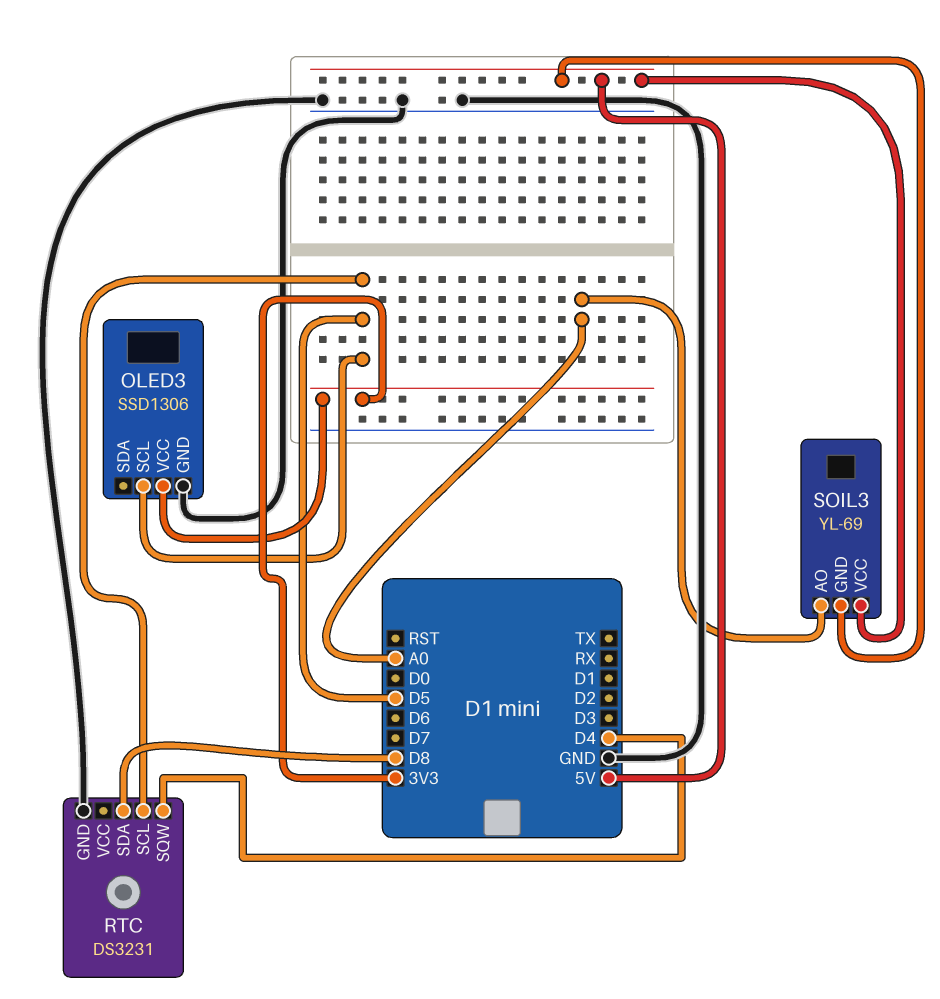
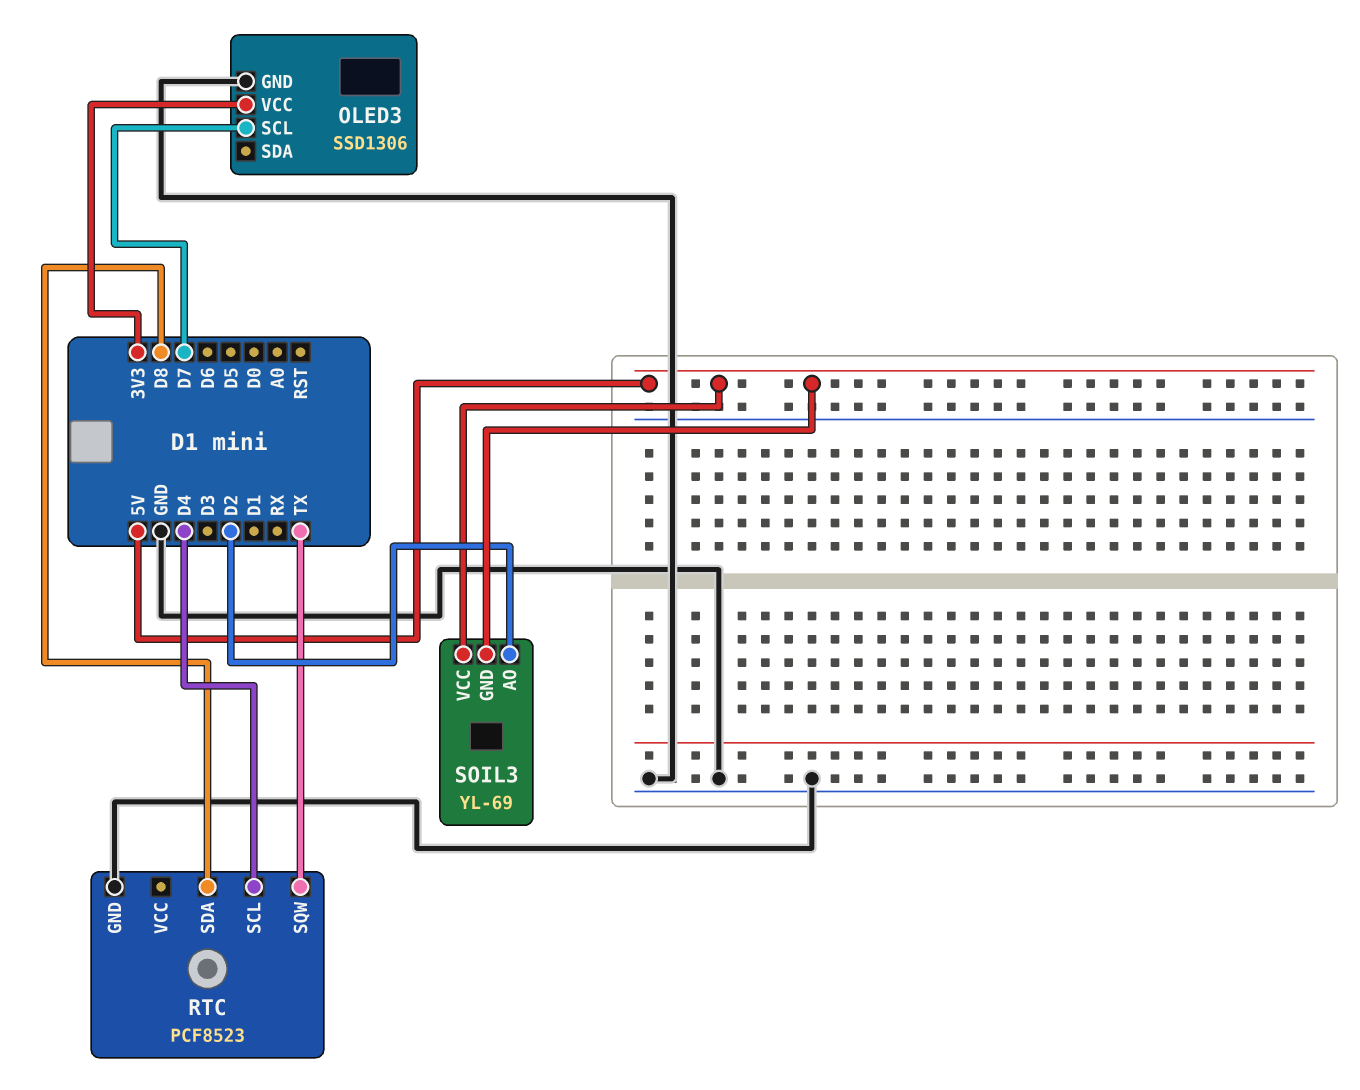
OLED3 pin SCL: D5 -> D7
RTC: DS3231 -> PCF8523
RTC pin SCL: D5 -> D4
RTC pin SQW: D4 -> TX
SOIL3 pin AO: A0 -> D2

